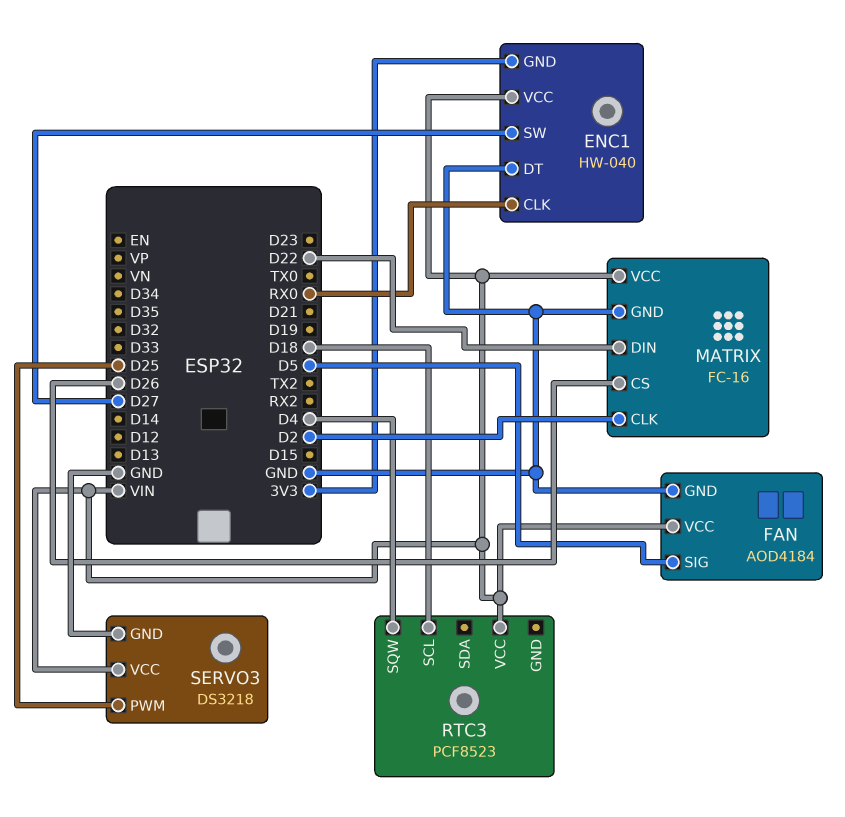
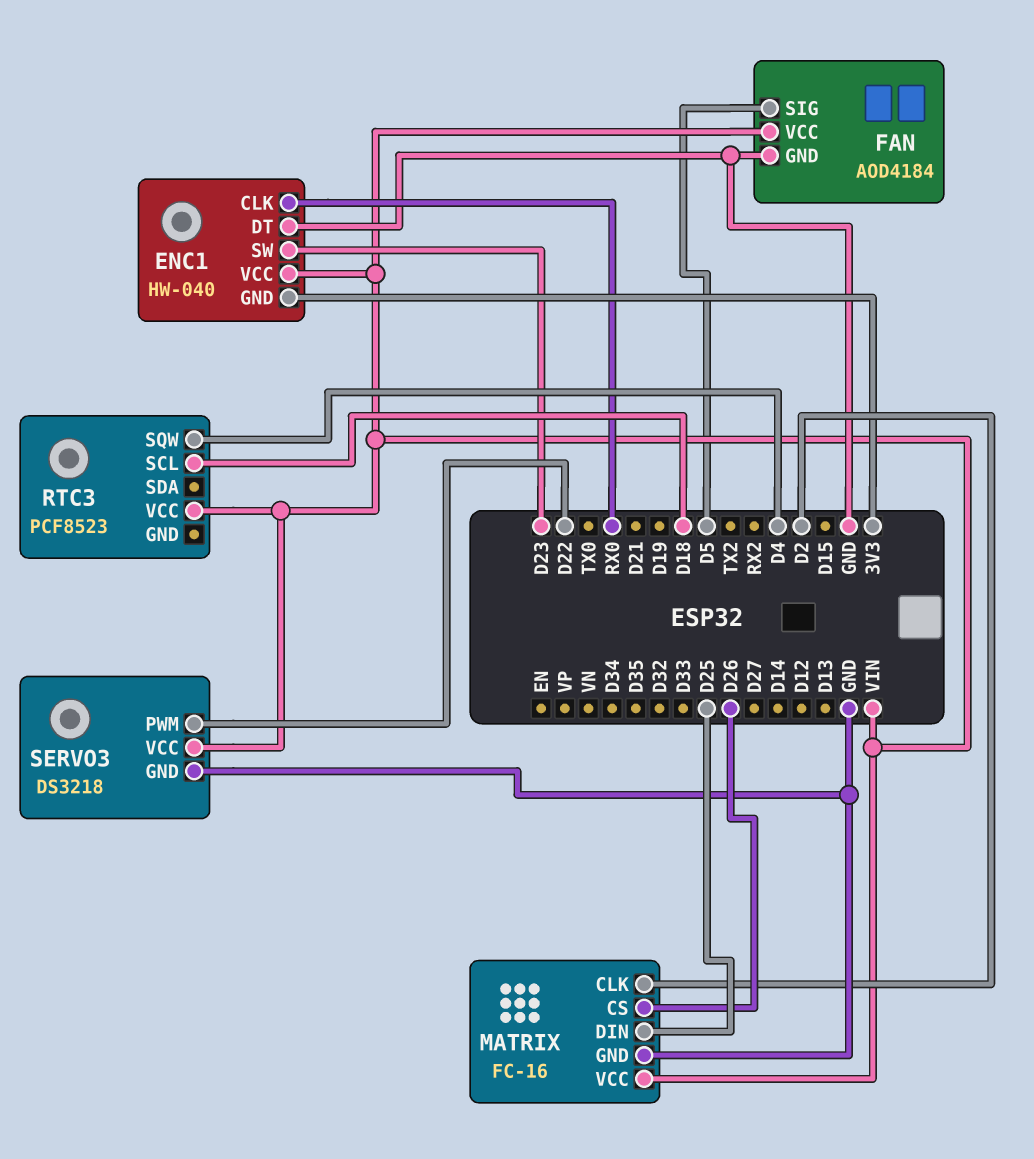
ENC1 pin SW: D27 -> D23
MATRIX pin DIN: D22 -> D25
SERVO3 pin PWM: D25 -> D22

